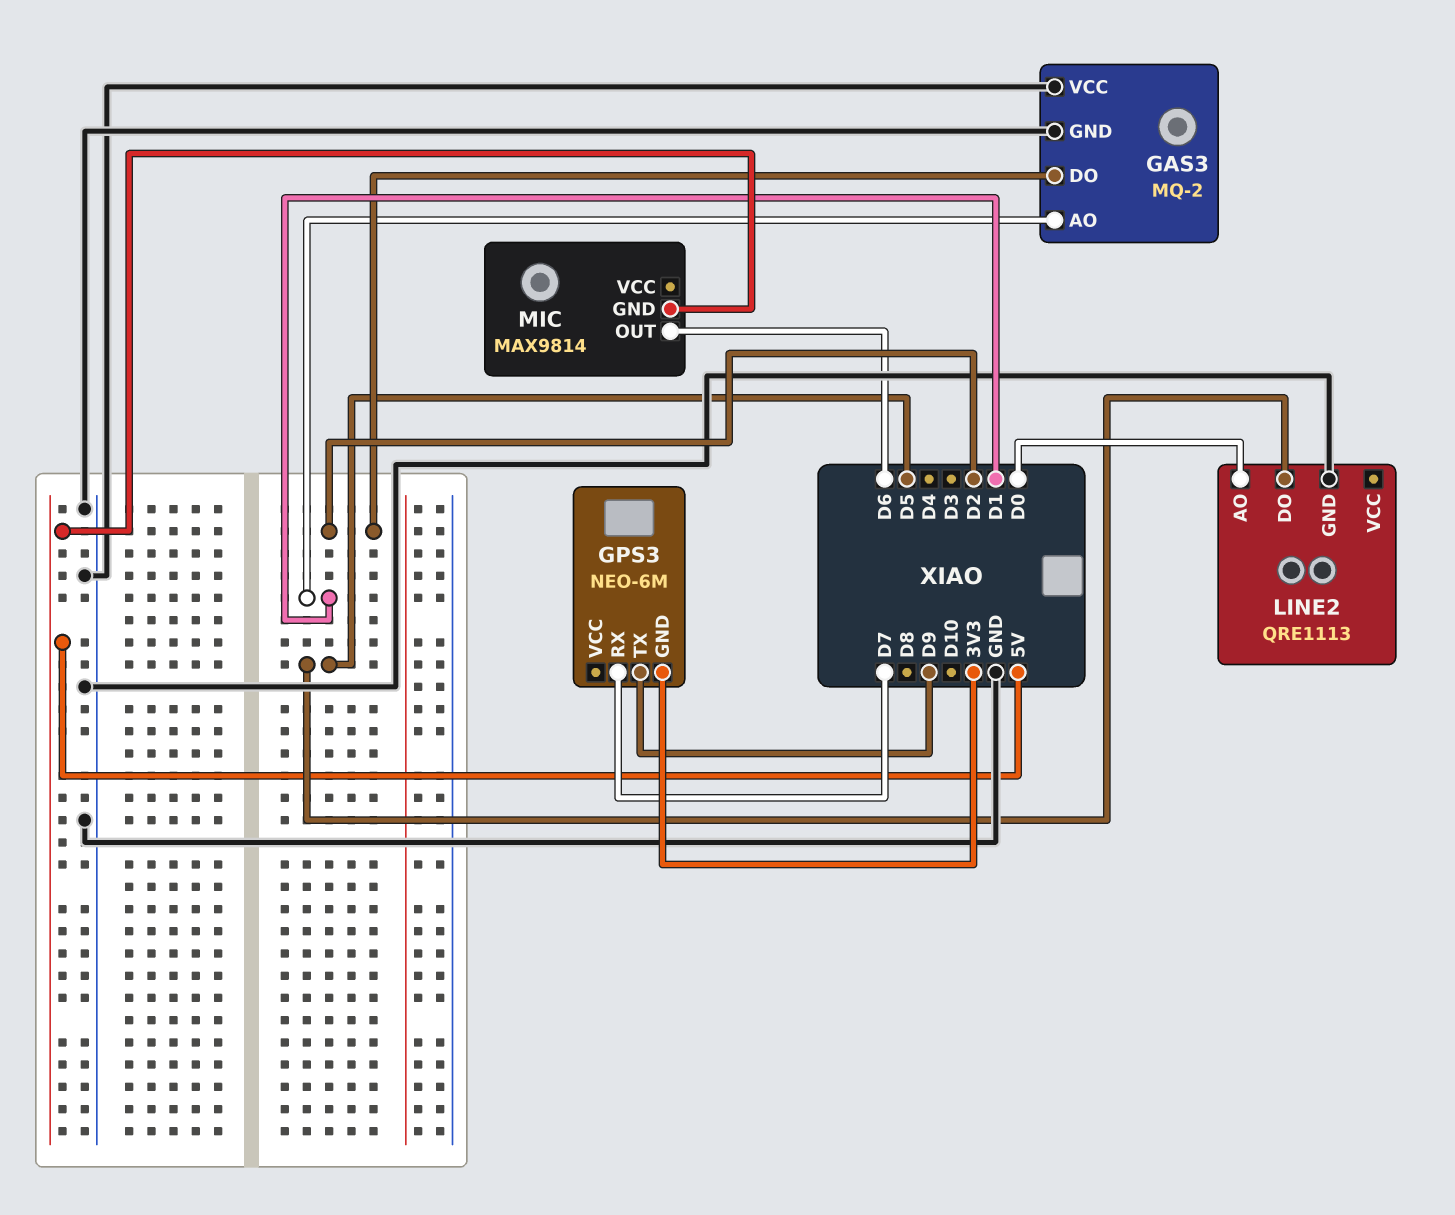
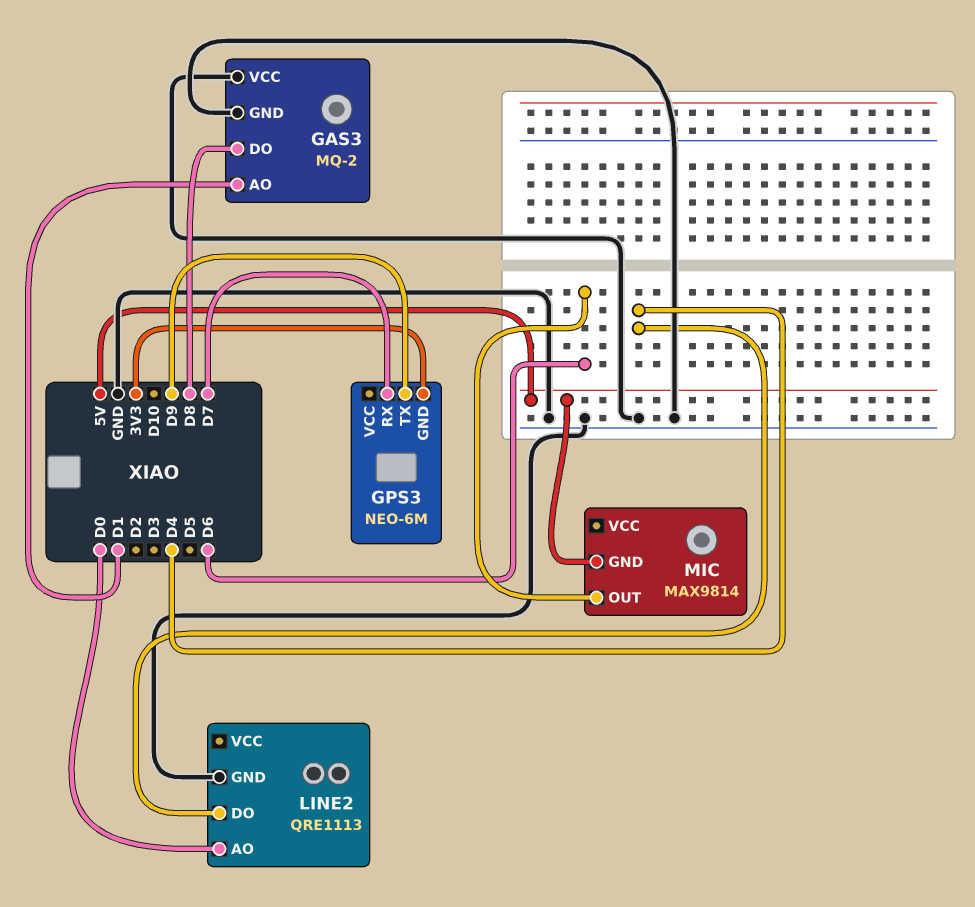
GAS3 pin DO: D2 -> D8
LINE2 pin DO: D5 -> D4

